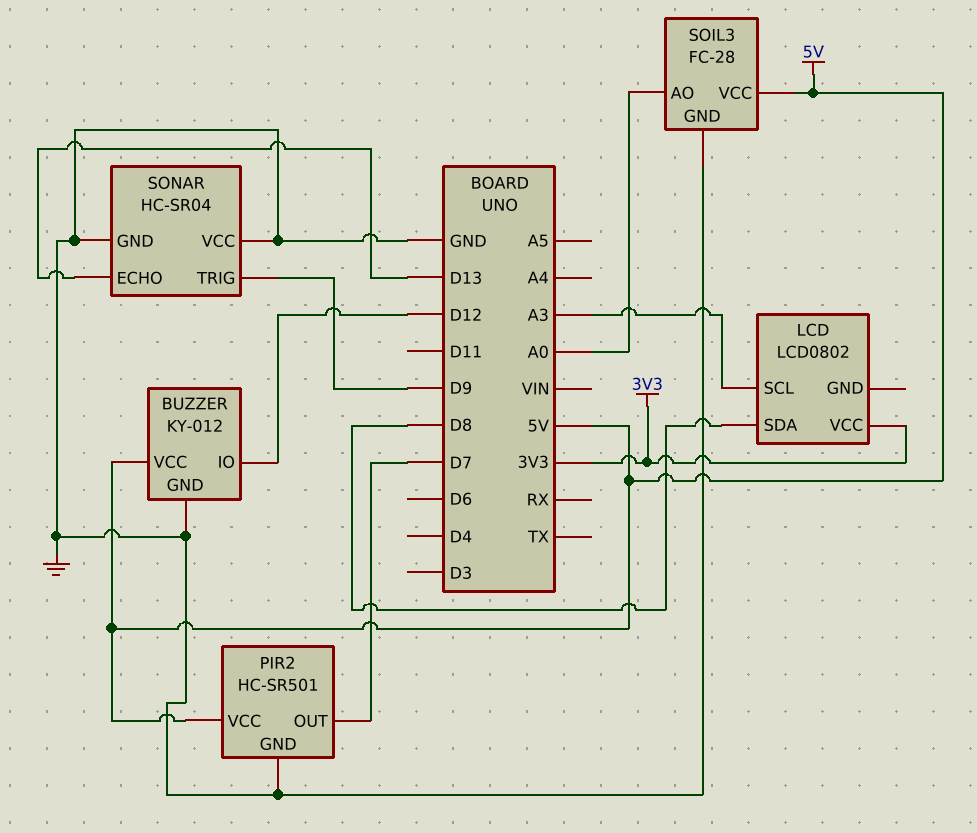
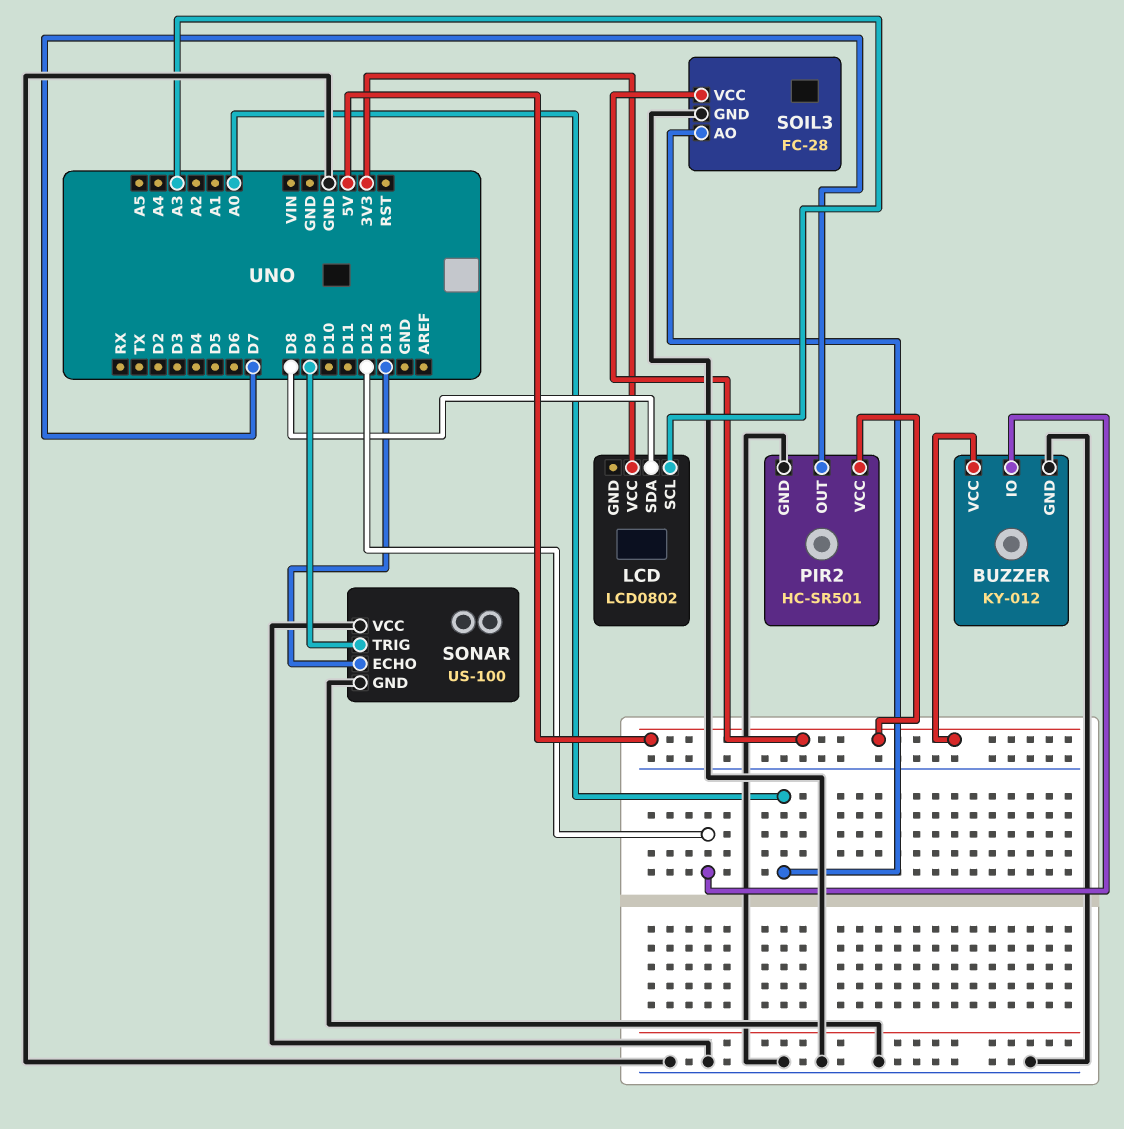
SONAR: HC-SR04 -> US-100

